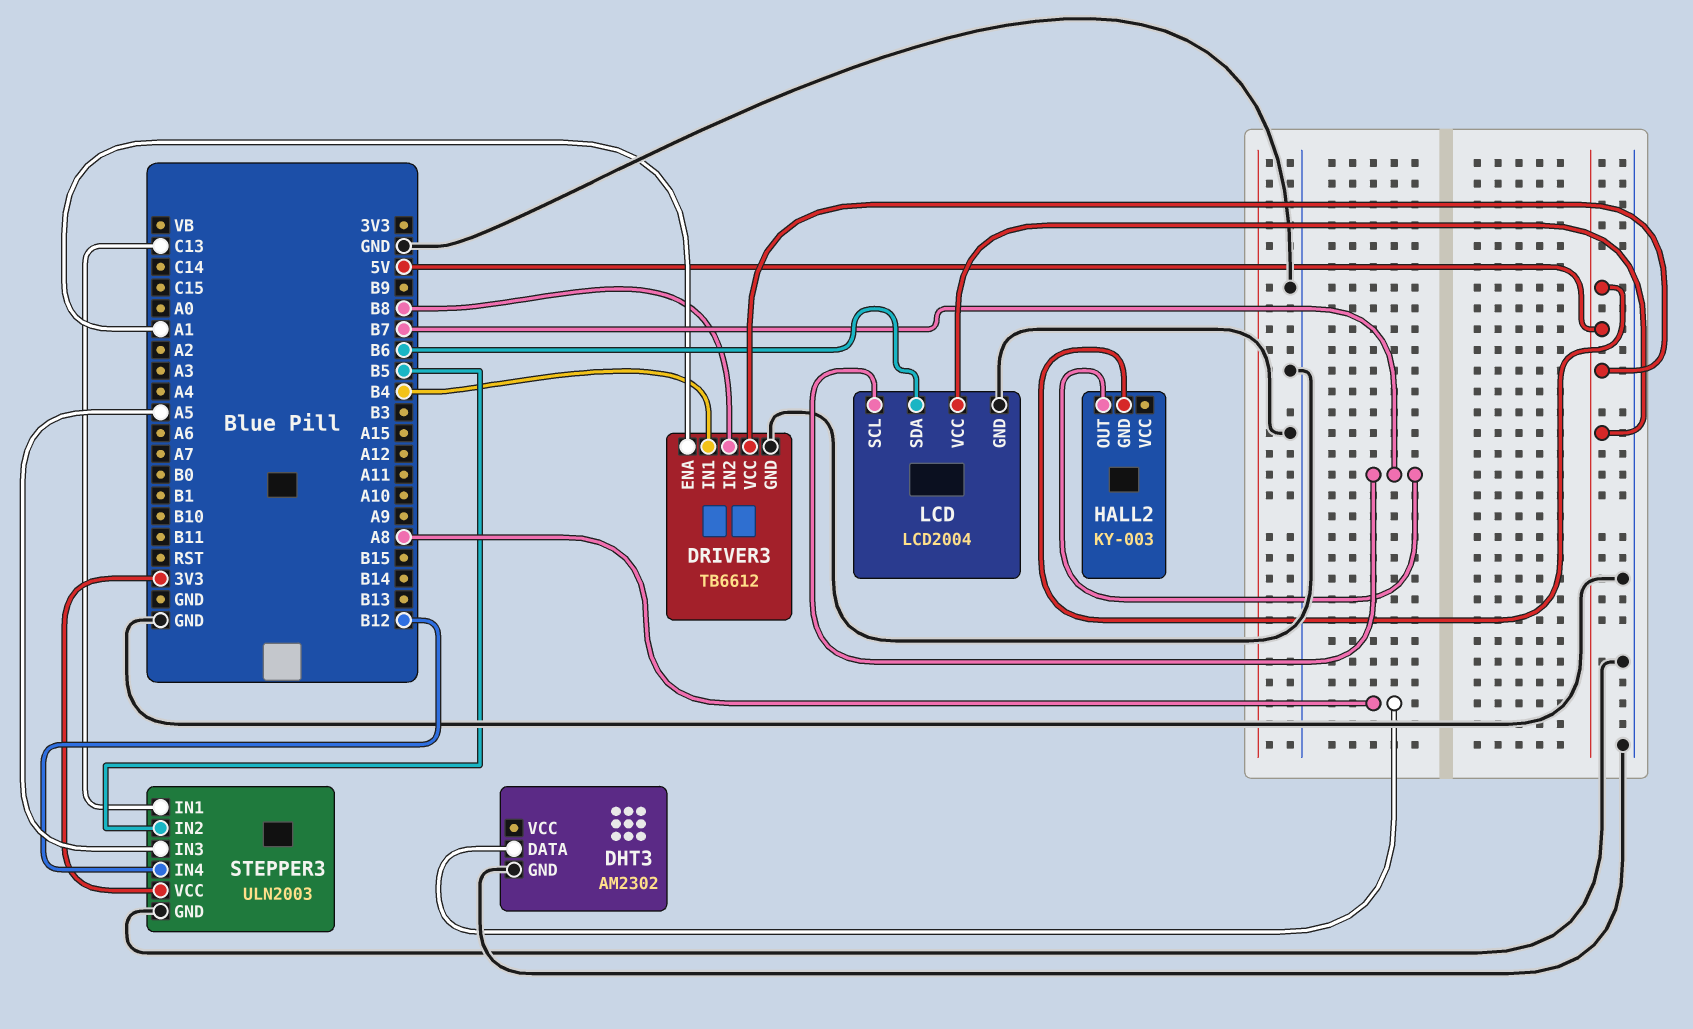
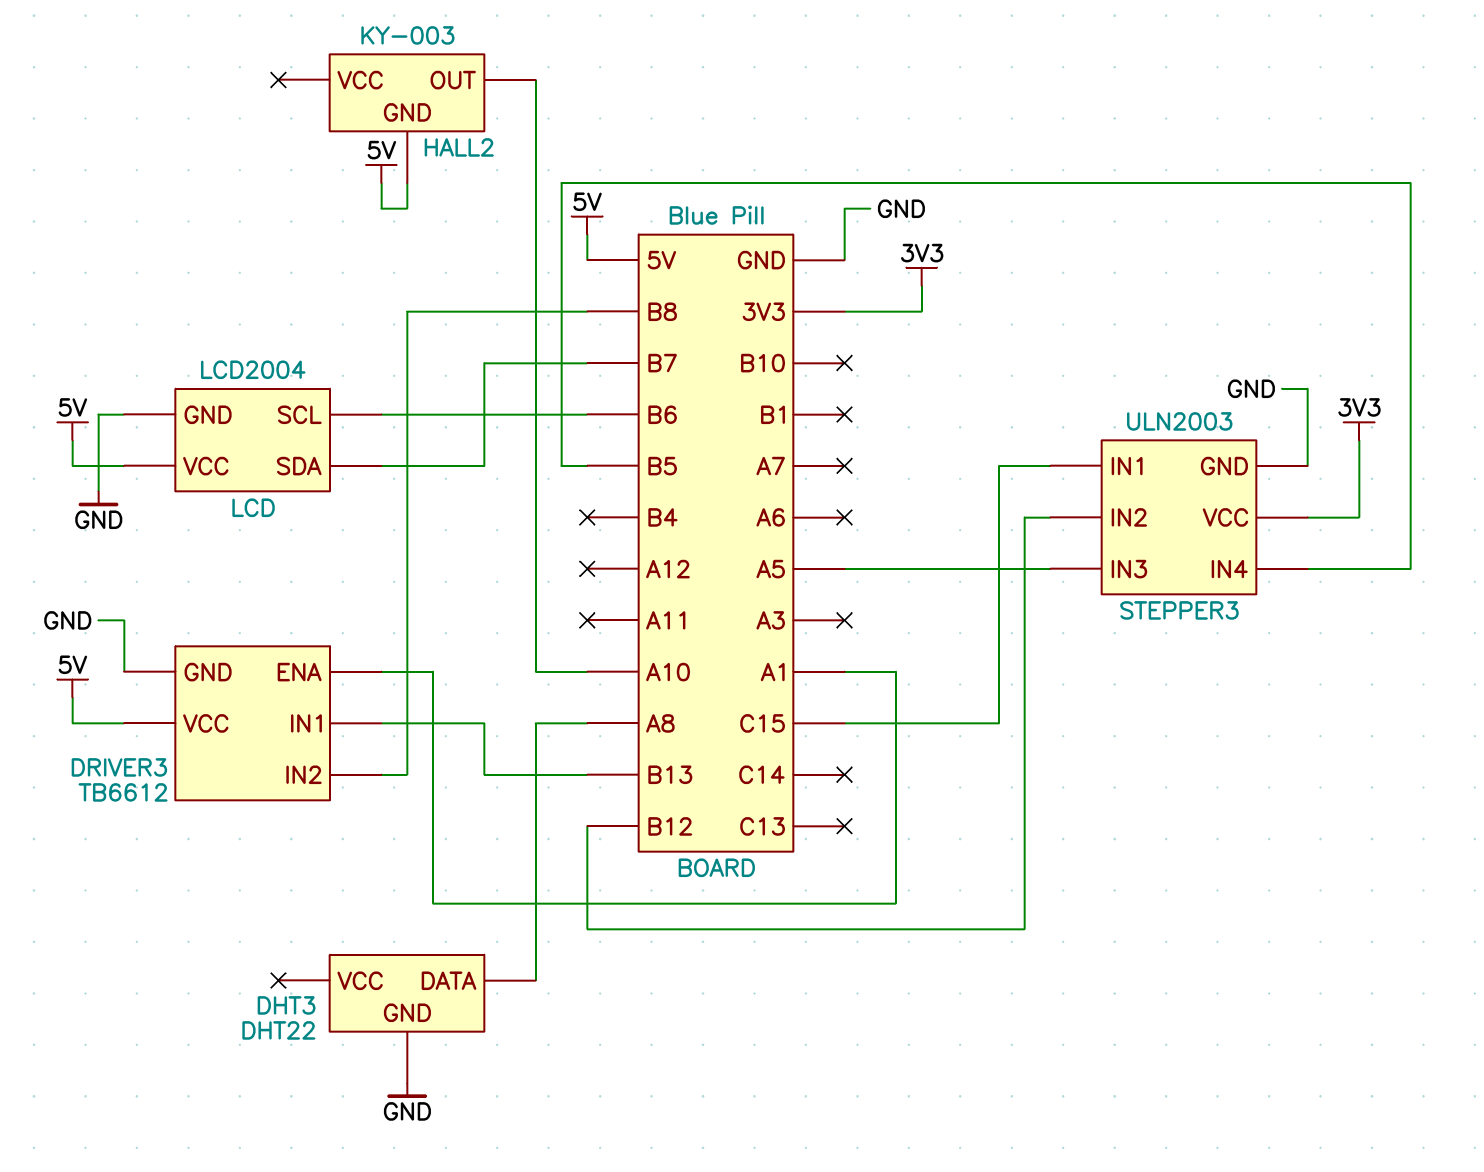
DHT3: AM2302 -> DHT22
DRIVER3 pin IN1: B4 -> B13
HALL2 pin OUT: B7 -> A10
LCD pin SCL: B7 -> B6
LCD pin SDA: B6 -> B7
STEPPER3 pin IN1: C13 -> C15
STEPPER3 pin IN2: B5 -> B12
STEPPER3 pin IN4: B12 -> B5

